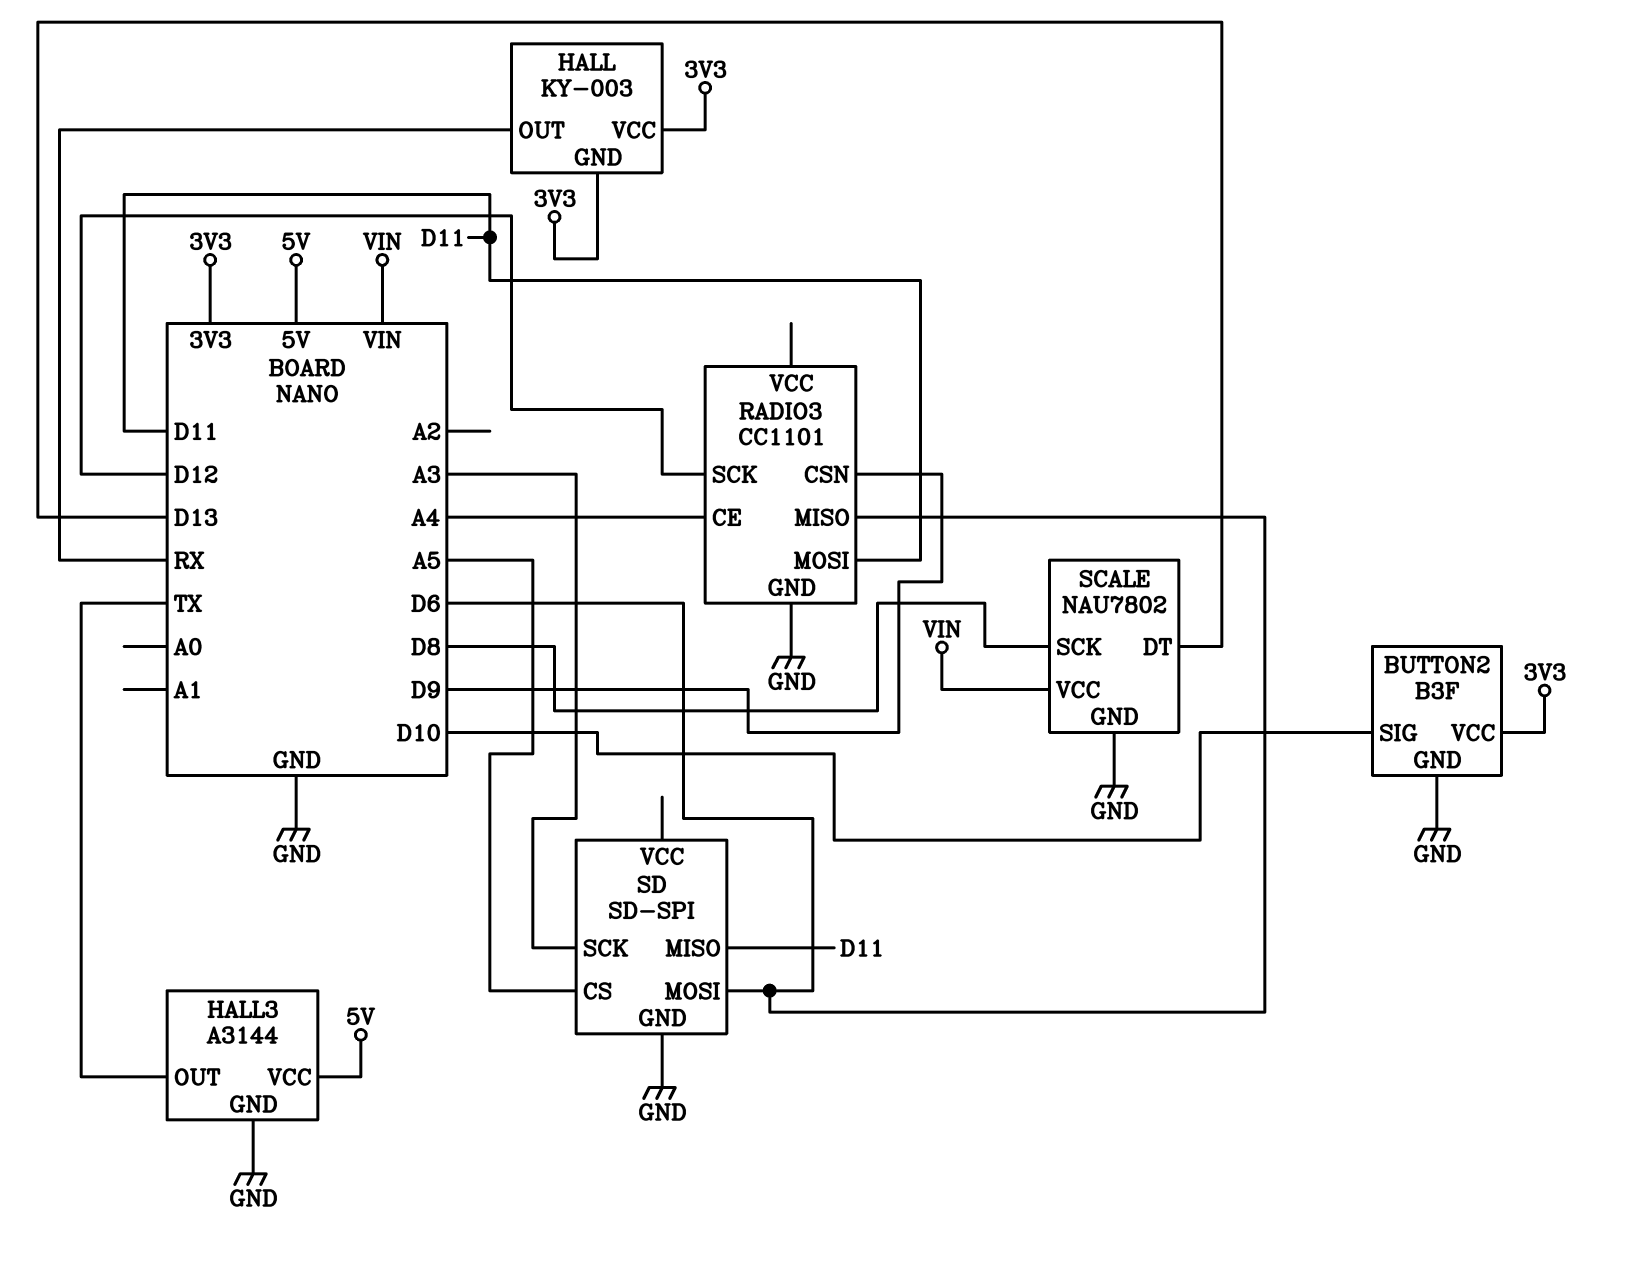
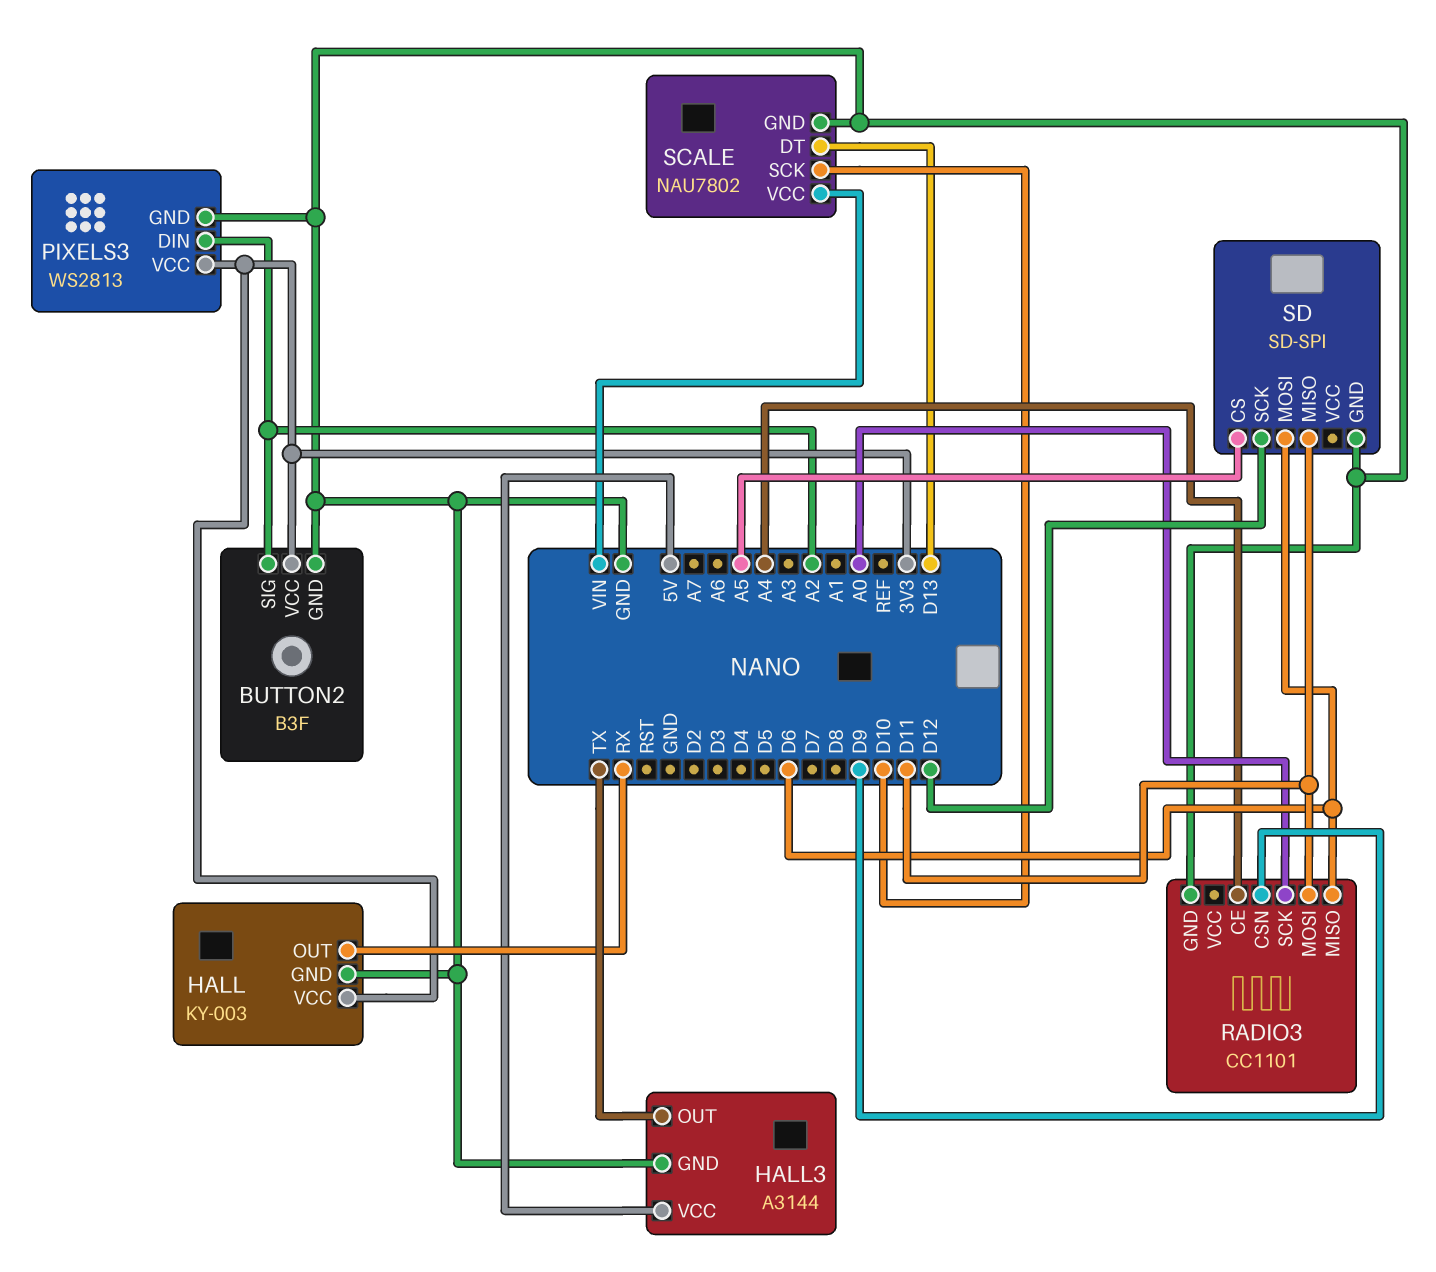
BUTTON2 pin SIG: D10 -> A2
HALL pin GND: 3V3 -> GND
PIXELS3: none -> WS2813
PIXELS3 pin DIN: none -> A2
PIXELS3 pin GND: none -> GND
PIXELS3 pin VCC: none -> 3V3
RADIO3 pin SCK: D12 -> A0
SCALE pin SCK: D8 -> D10
SD pin SCK: A3 -> D12

